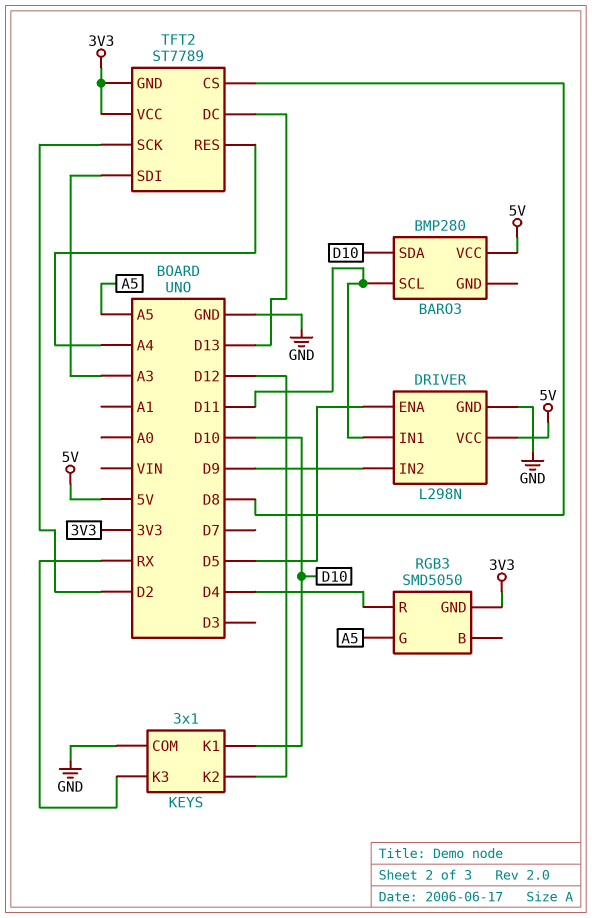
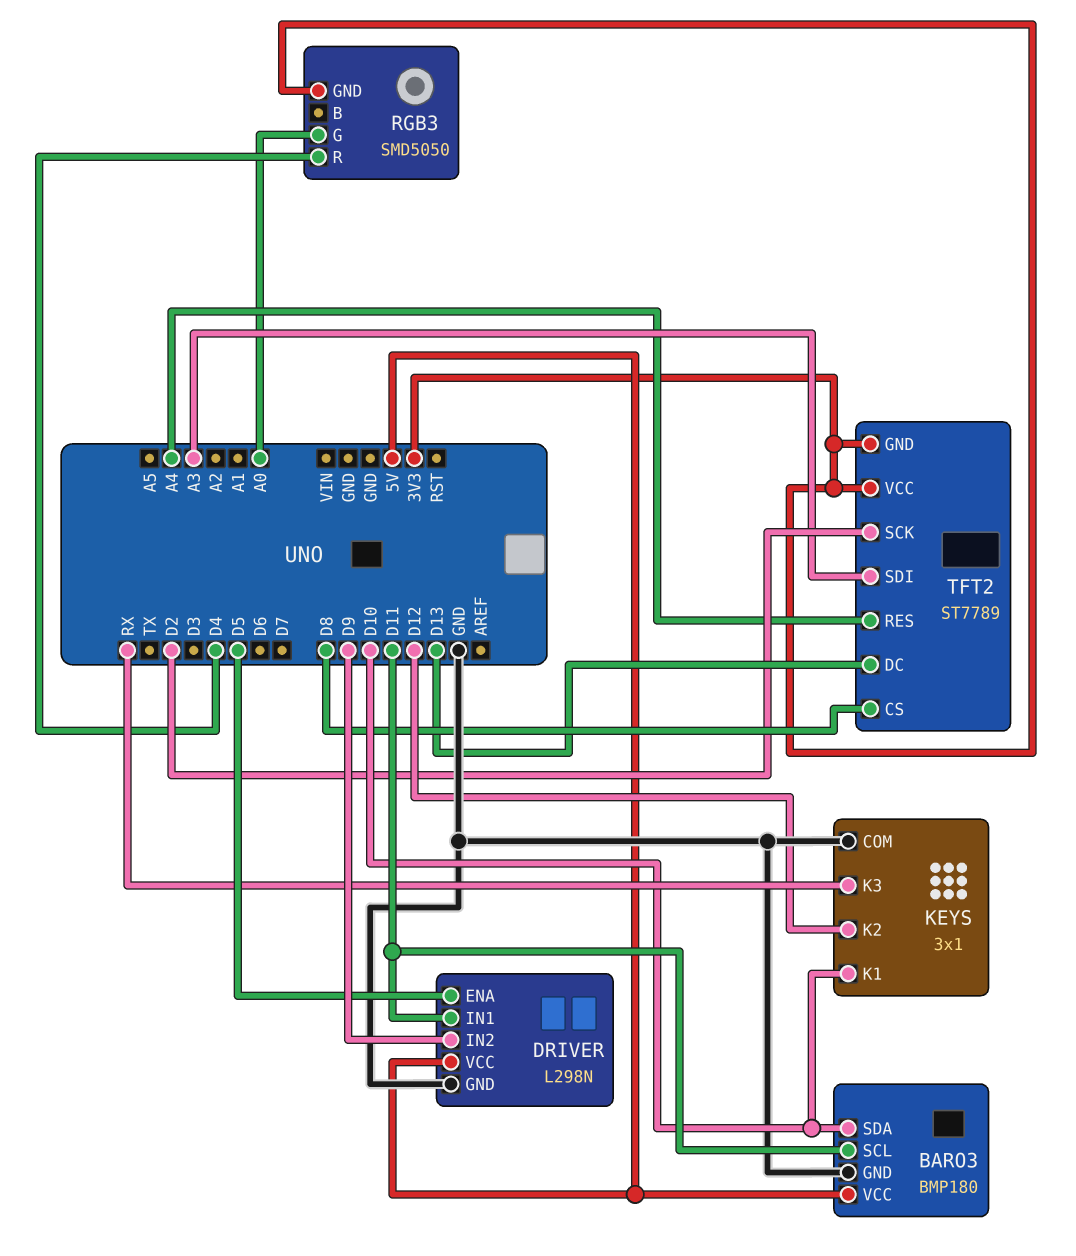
BARO3: BMP280 -> BMP180
BARO3 pin GND: none -> GND
RGB3 pin G: A5 -> A0

